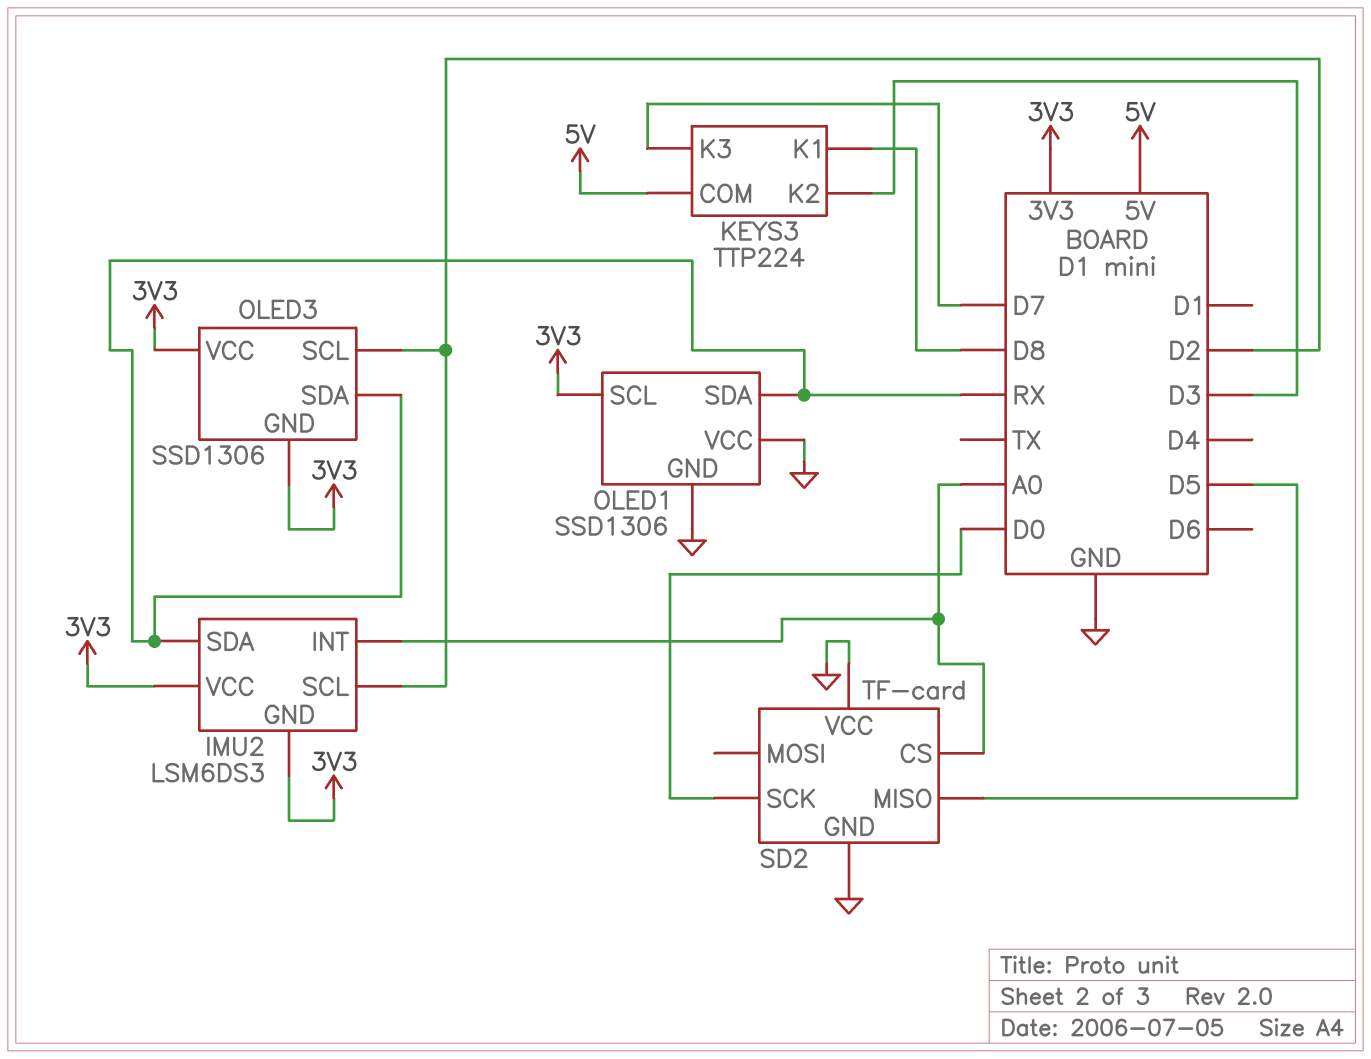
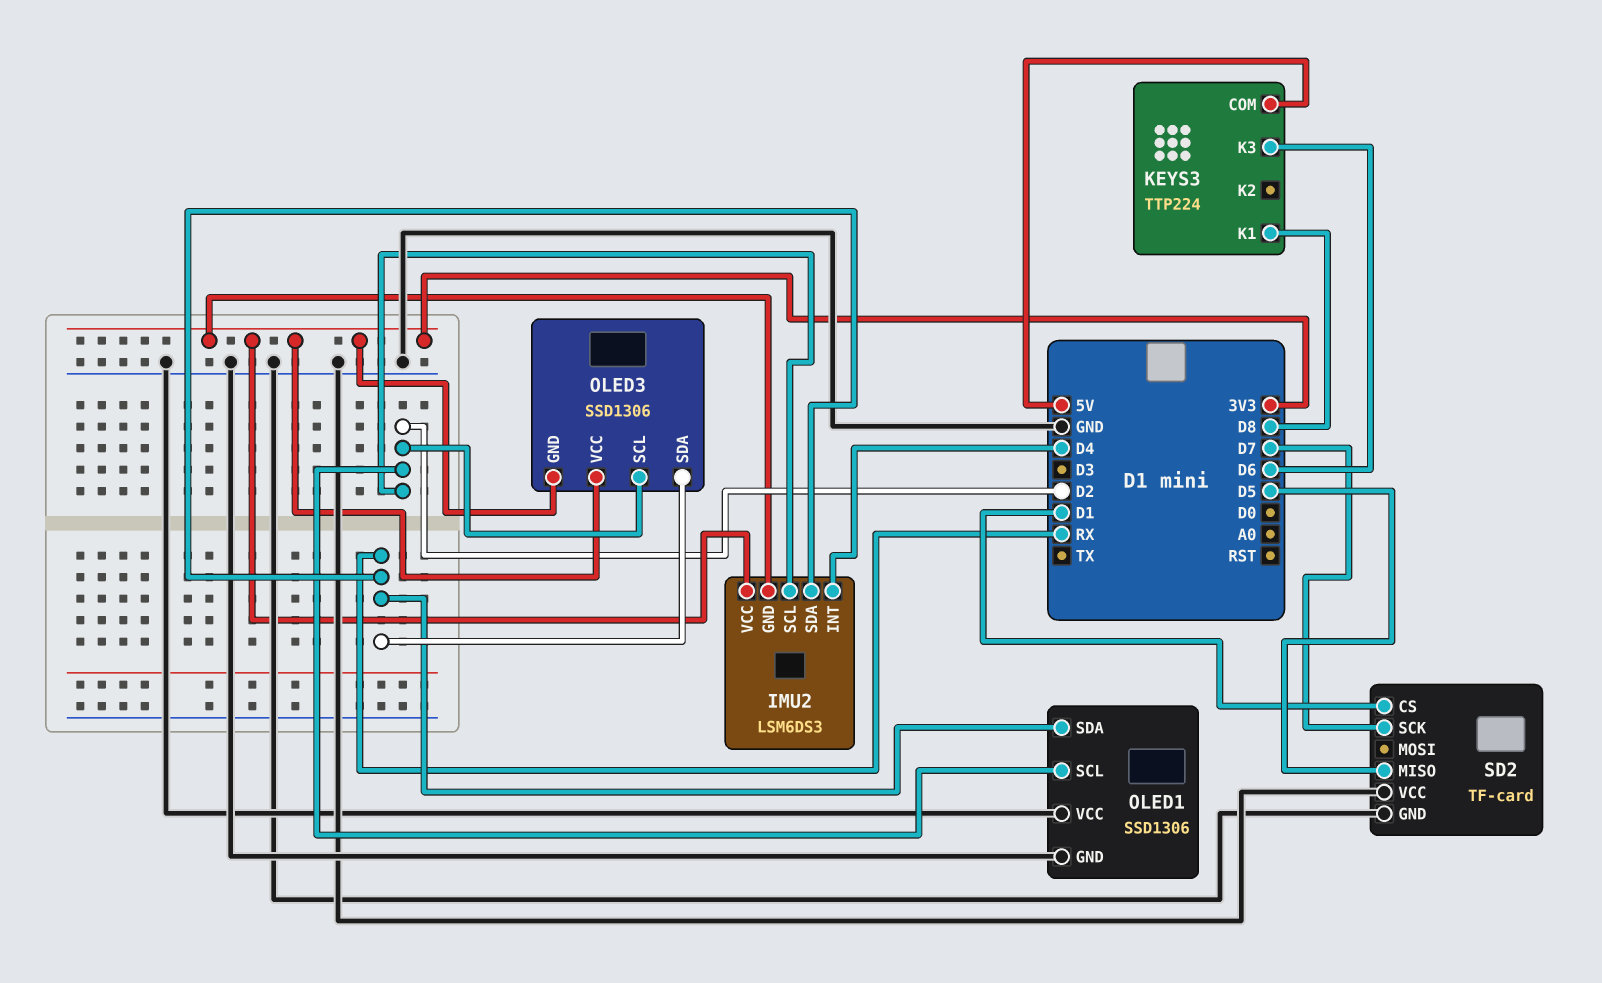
IMU2 pin INT: A0 -> D4
KEYS3 pin K2: D3 -> none
KEYS3 pin K3: D7 -> D6
OLED1 pin SCL: 3V3 -> D2
SD2 pin CS: A0 -> D1
SD2 pin SCK: D0 -> D7

